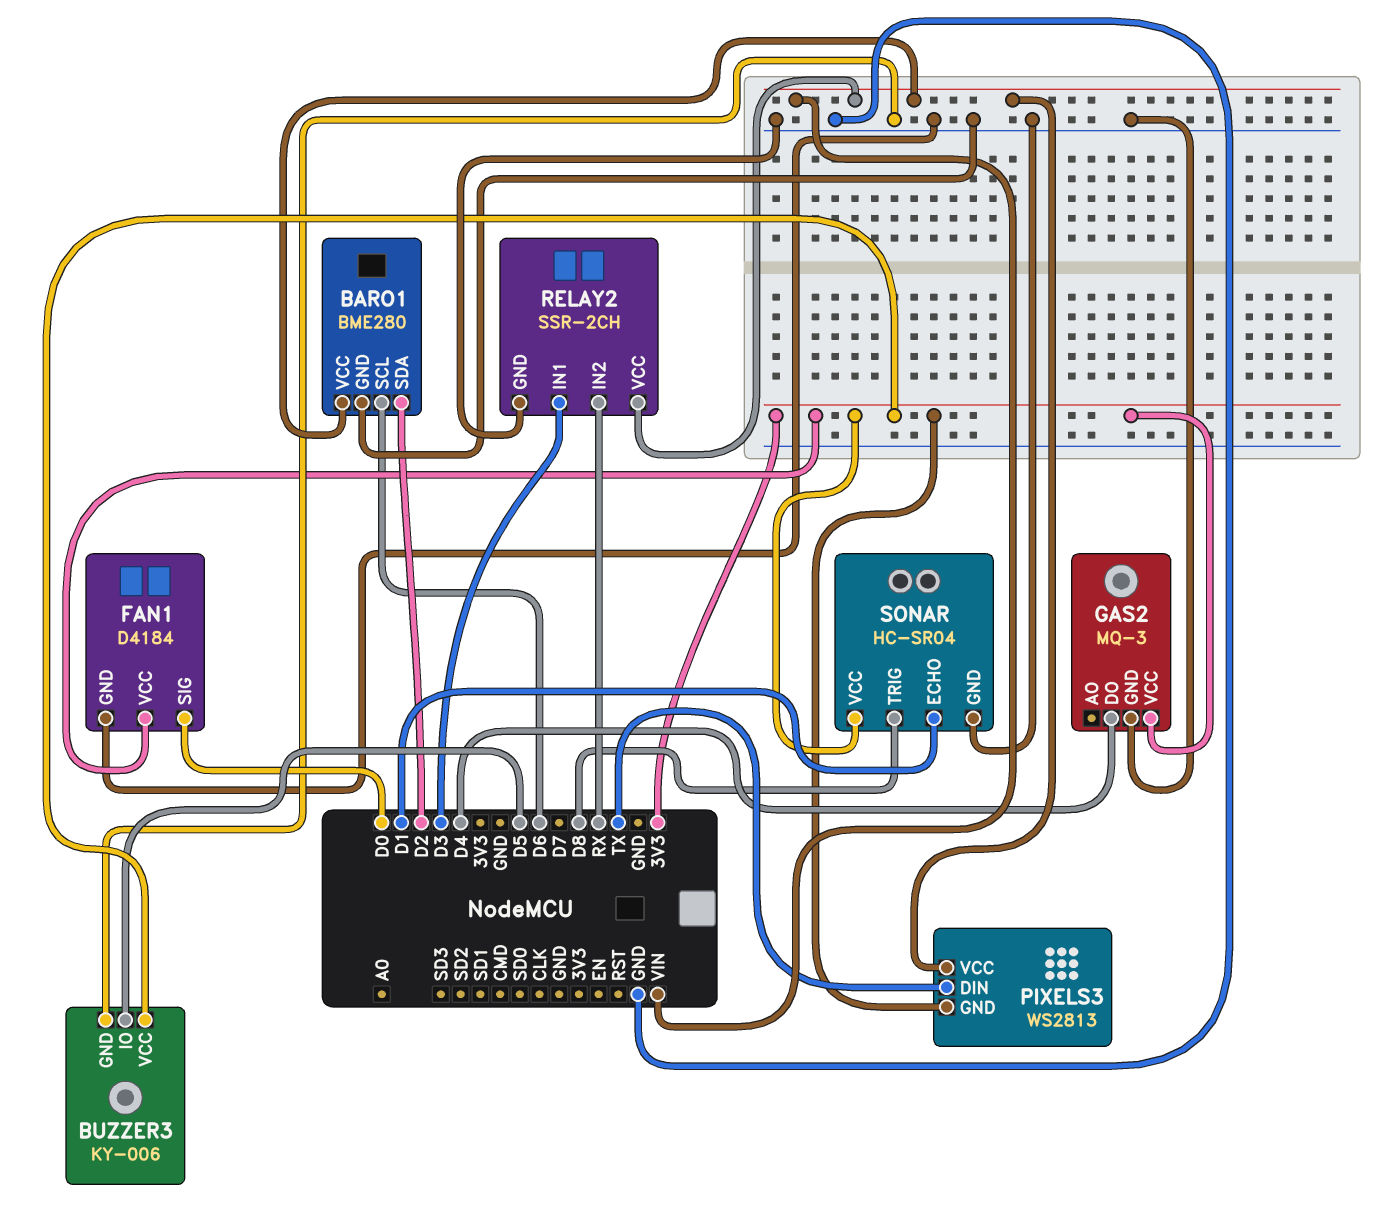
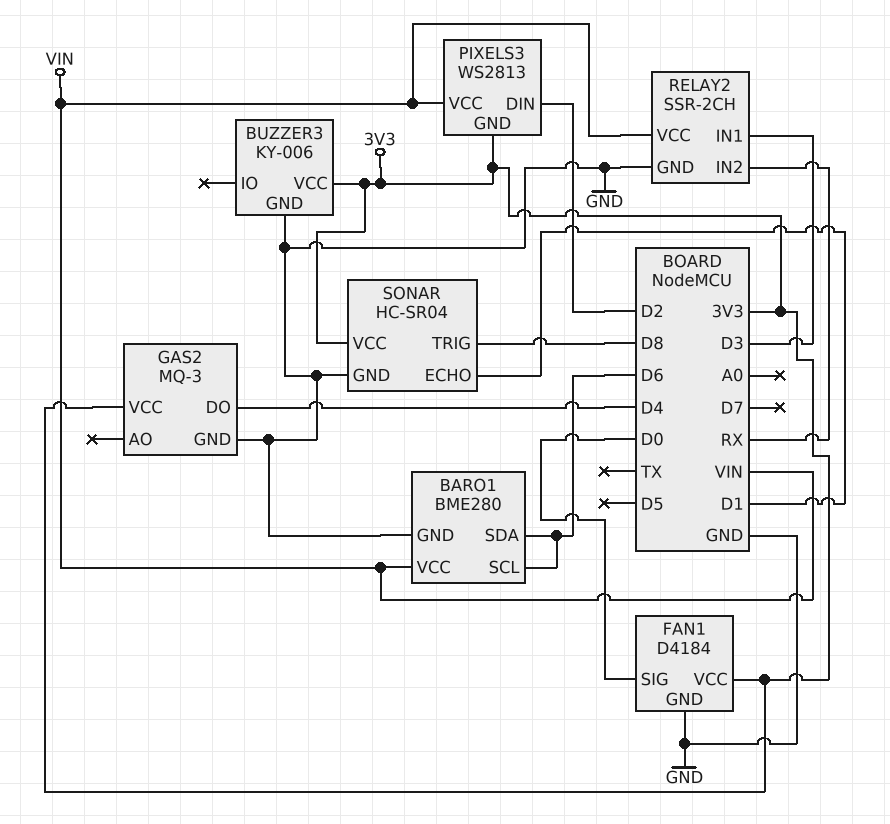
BARO1 pin SDA: D2 -> D6
BUZZER3 pin IO: D5 -> none
PIXELS3 pin DIN: TX -> D2

